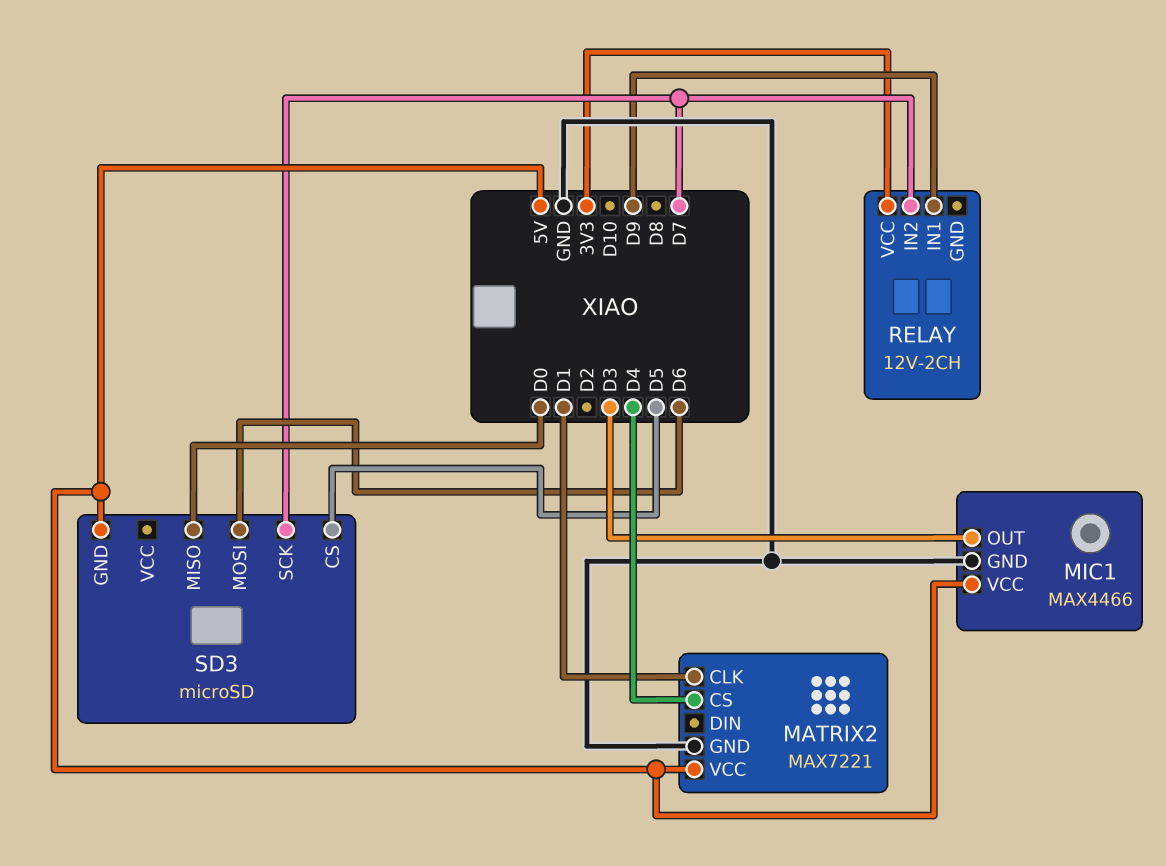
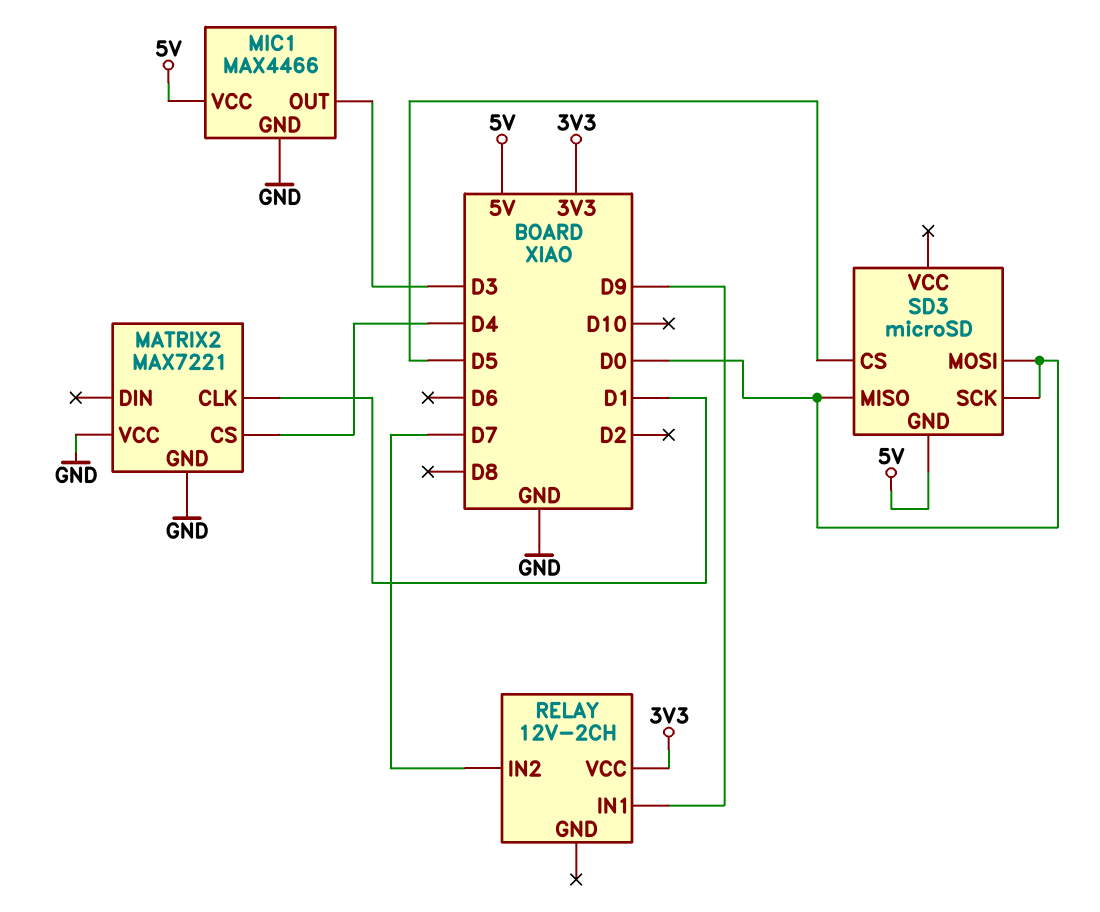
MATRIX2 pin VCC: 5V -> GND
SD3 pin MOSI: D6 -> D0
SD3 pin SCK: D7 -> D0

